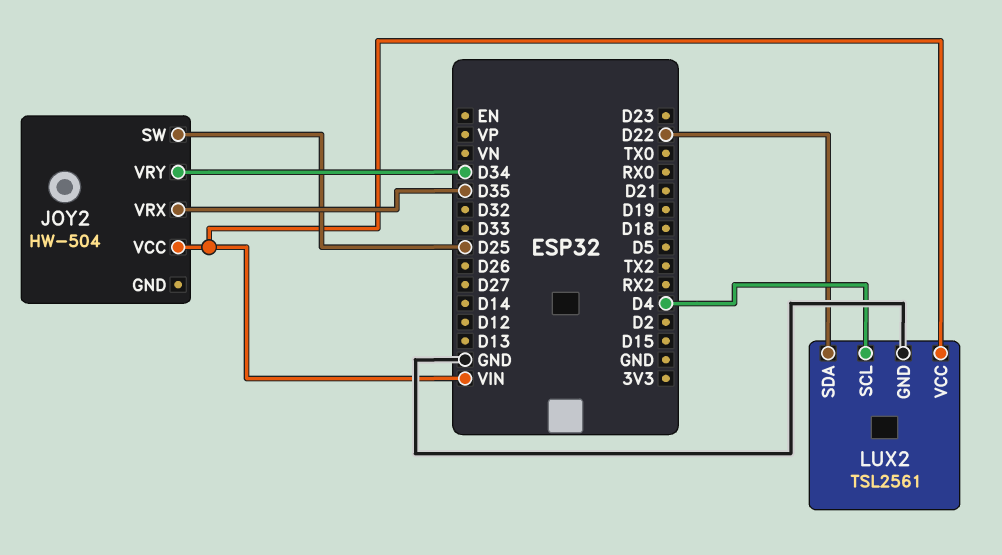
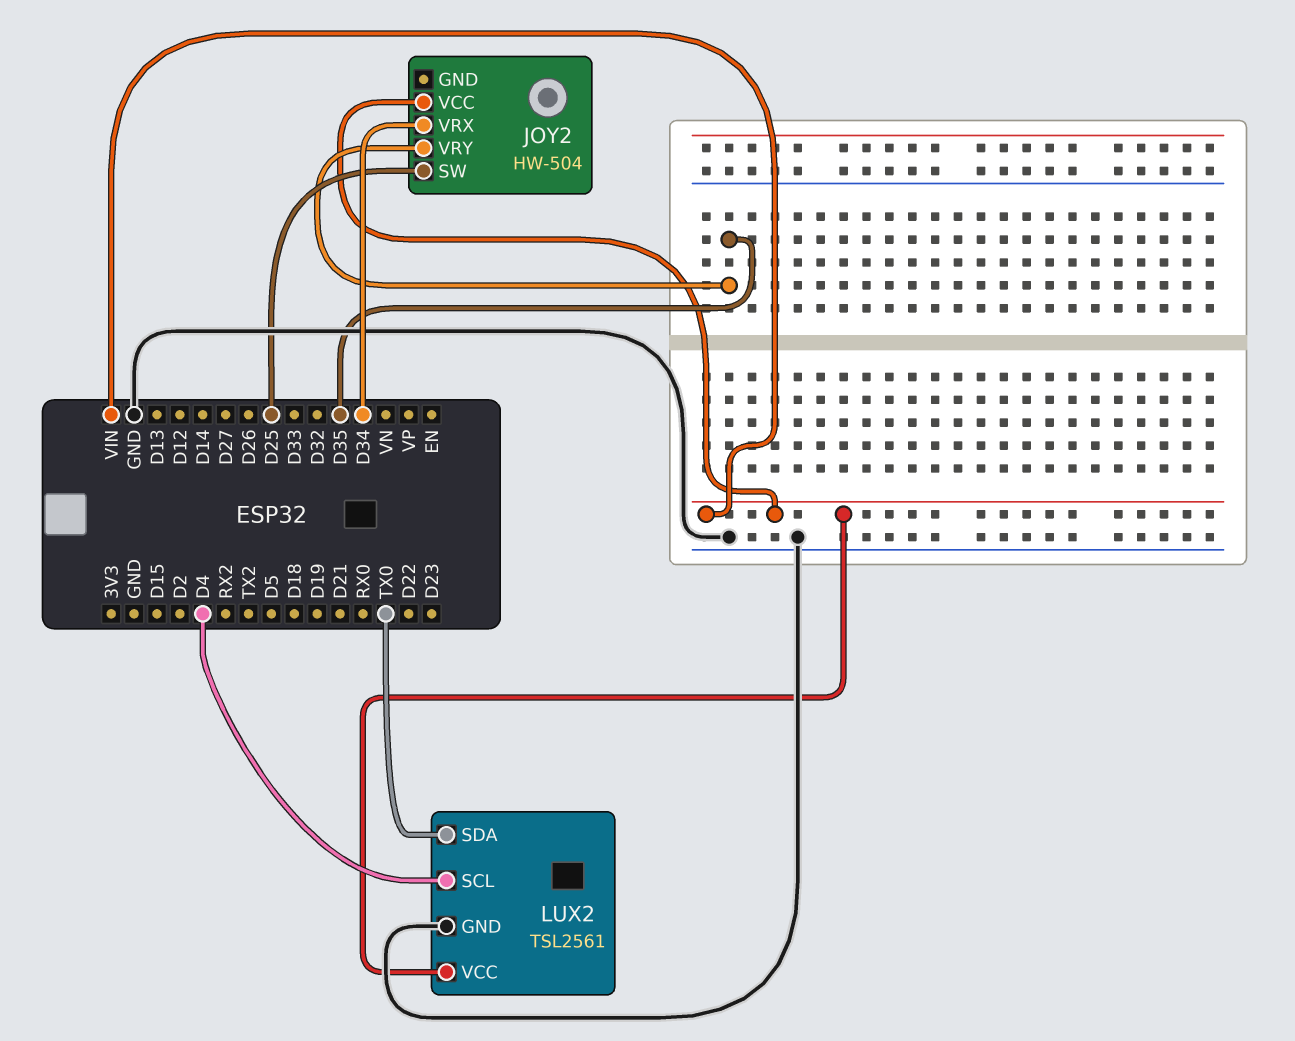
JOY2 pin VRX: D35 -> D34
JOY2 pin VRY: D34 -> D35
LUX2 pin SDA: D22 -> TX0

